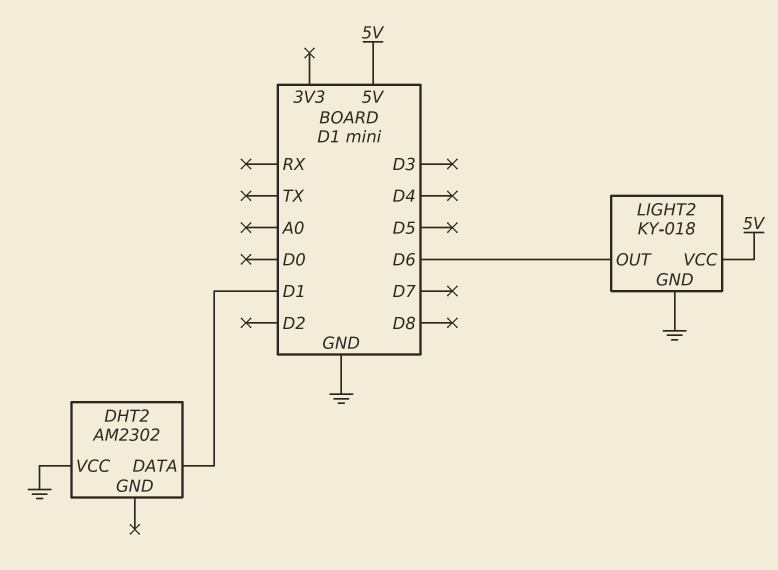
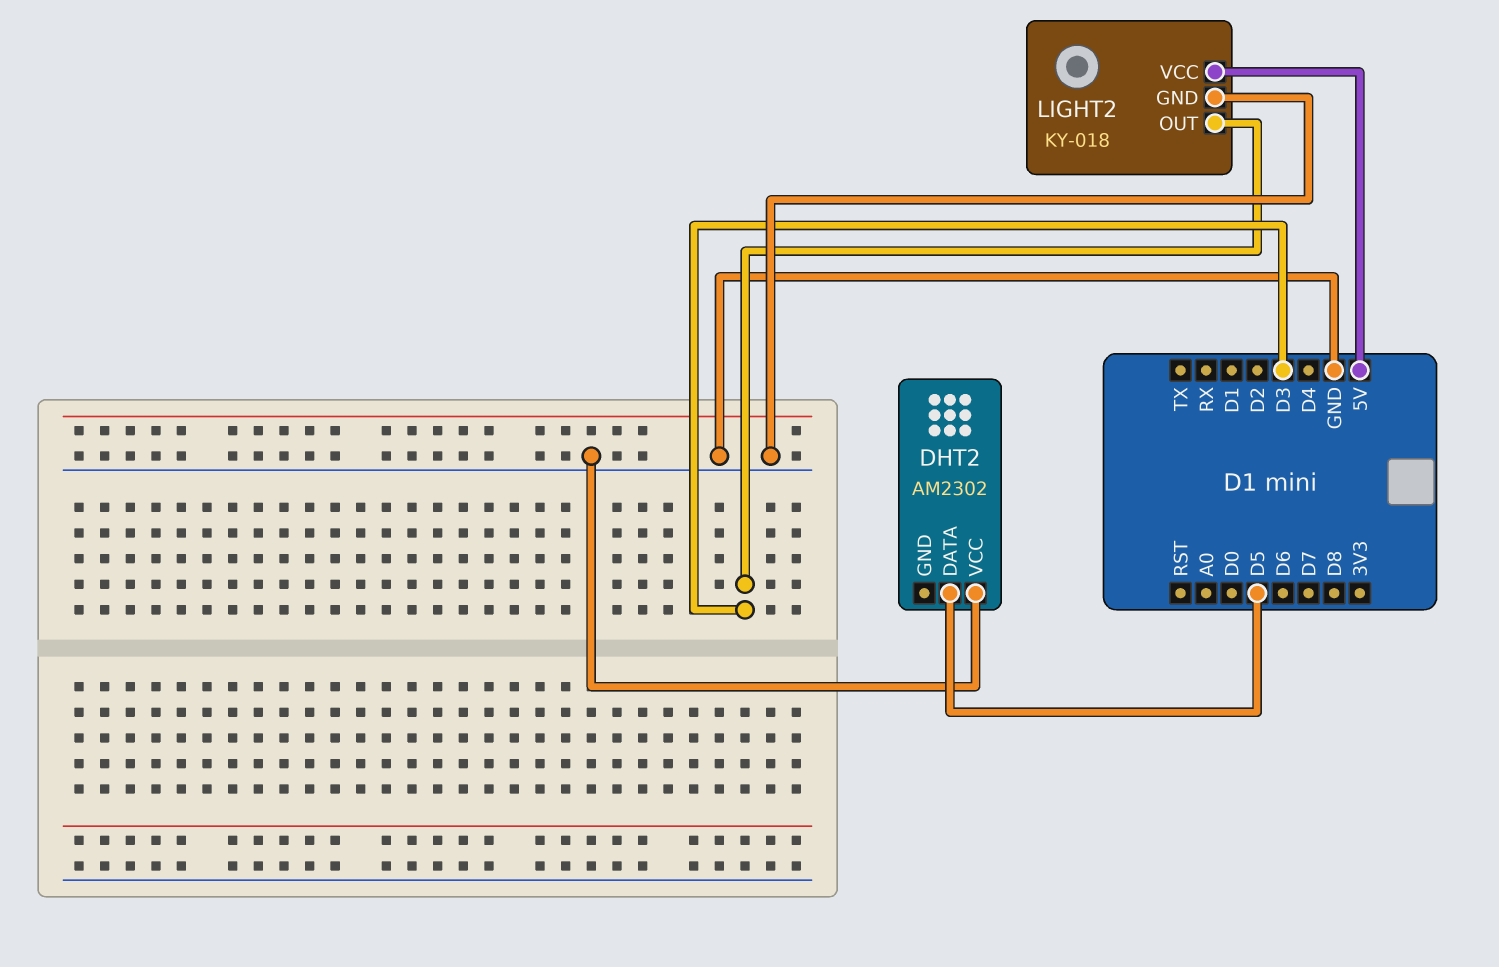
DHT2 pin DATA: D1 -> D5
LIGHT2 pin OUT: D6 -> D3

